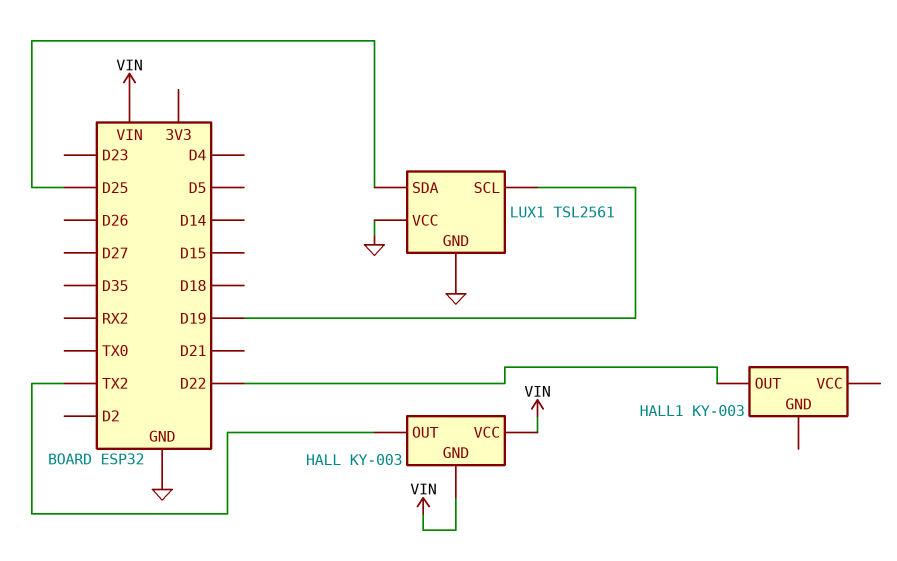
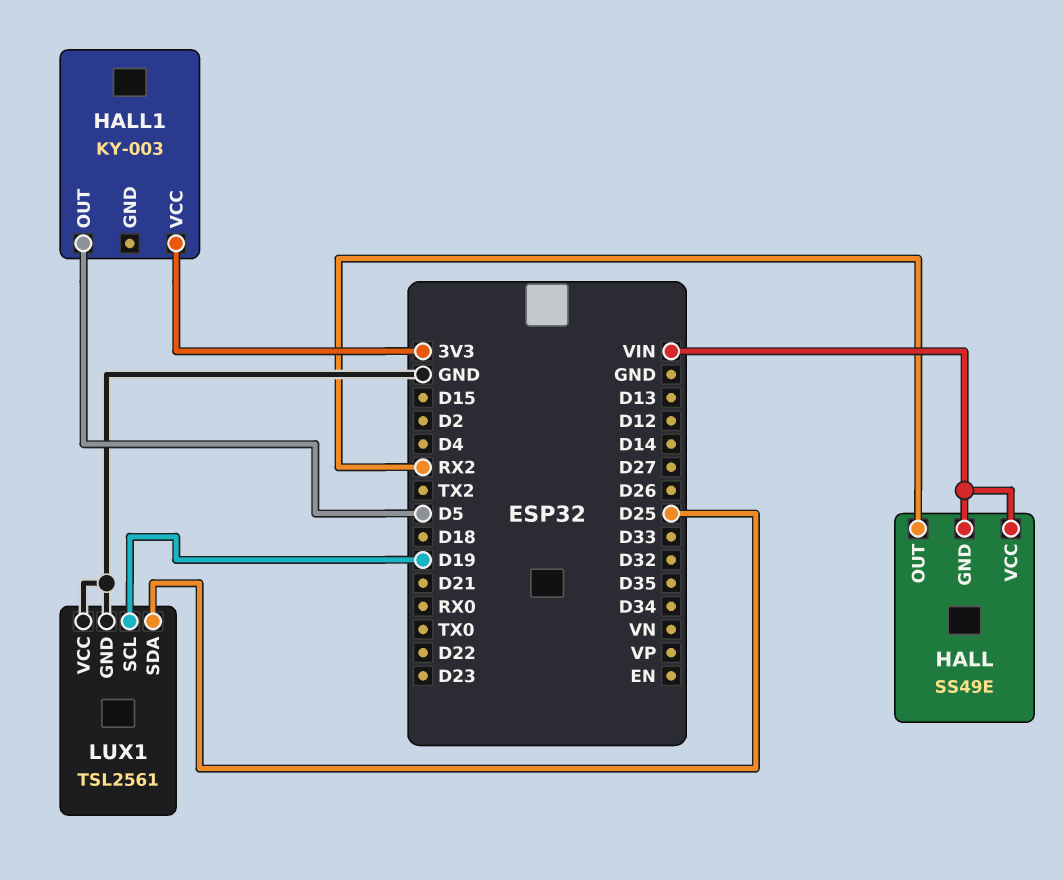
HALL: KY-003 -> SS49E
HALL pin OUT: TX2 -> RX2
HALL1 pin OUT: D22 -> D5
HALL1 pin VCC: none -> 3V3

